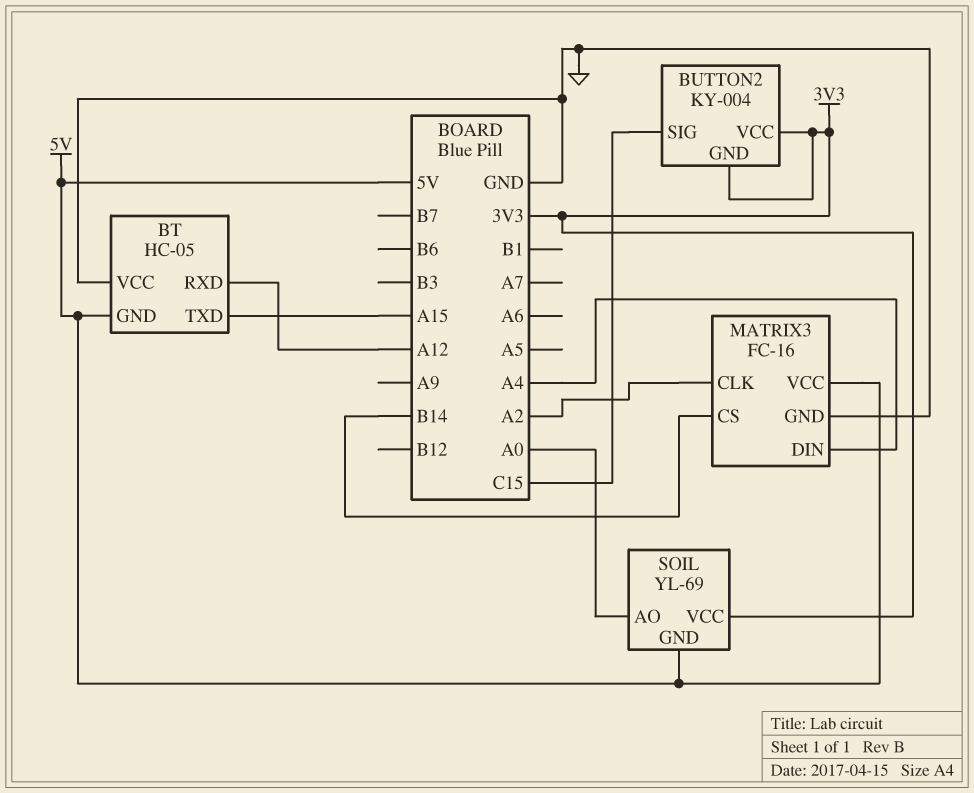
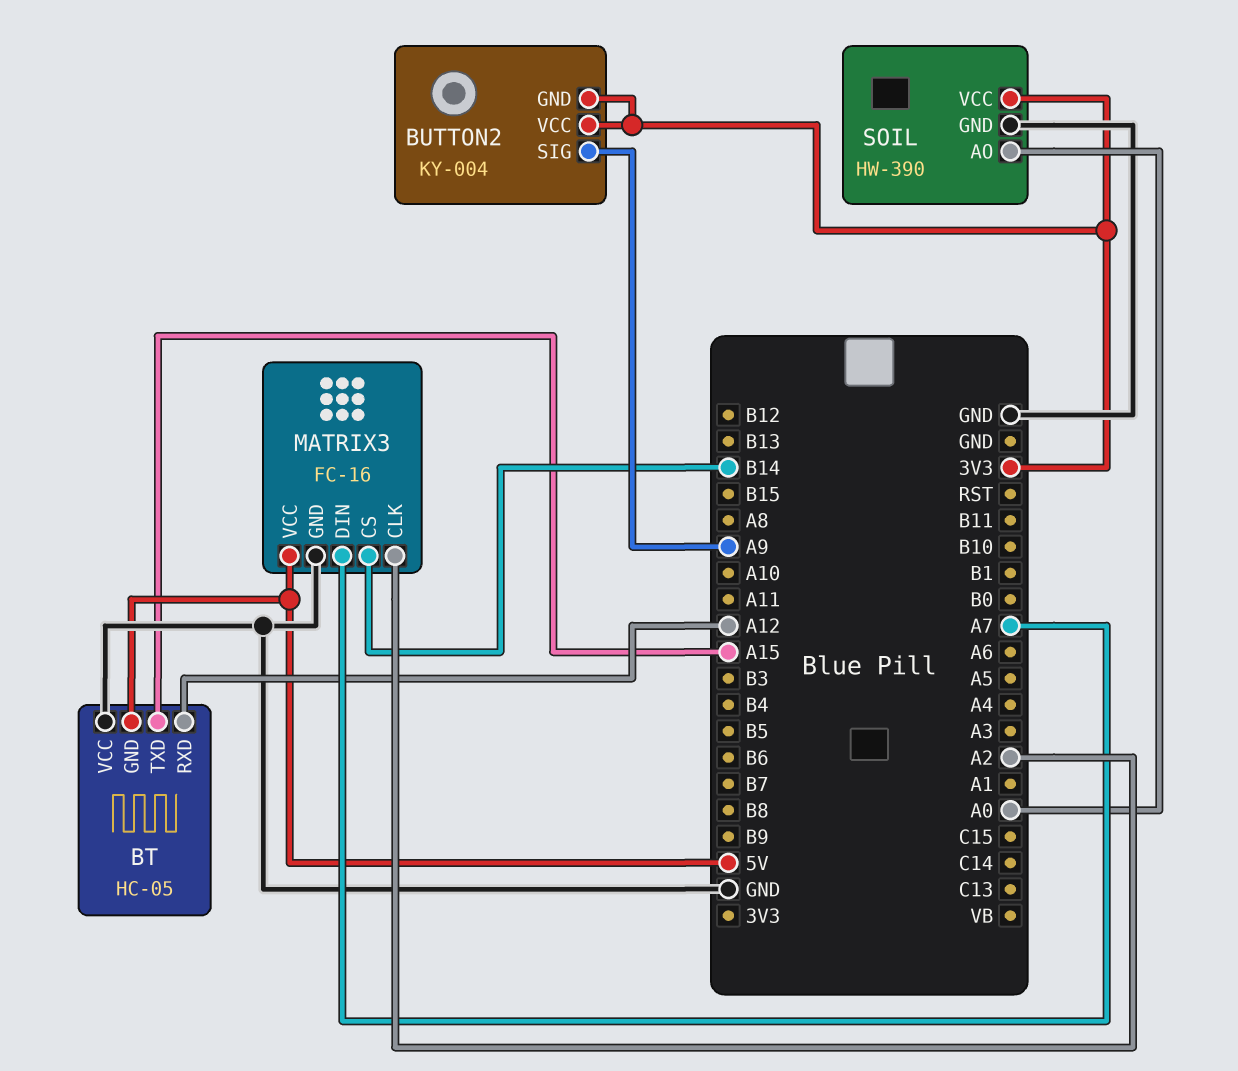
BUTTON2 pin SIG: C15 -> A9
MATRIX3 pin DIN: A4 -> A7
SOIL: YL-69 -> HW-390
SOIL pin GND: 5V -> GND

